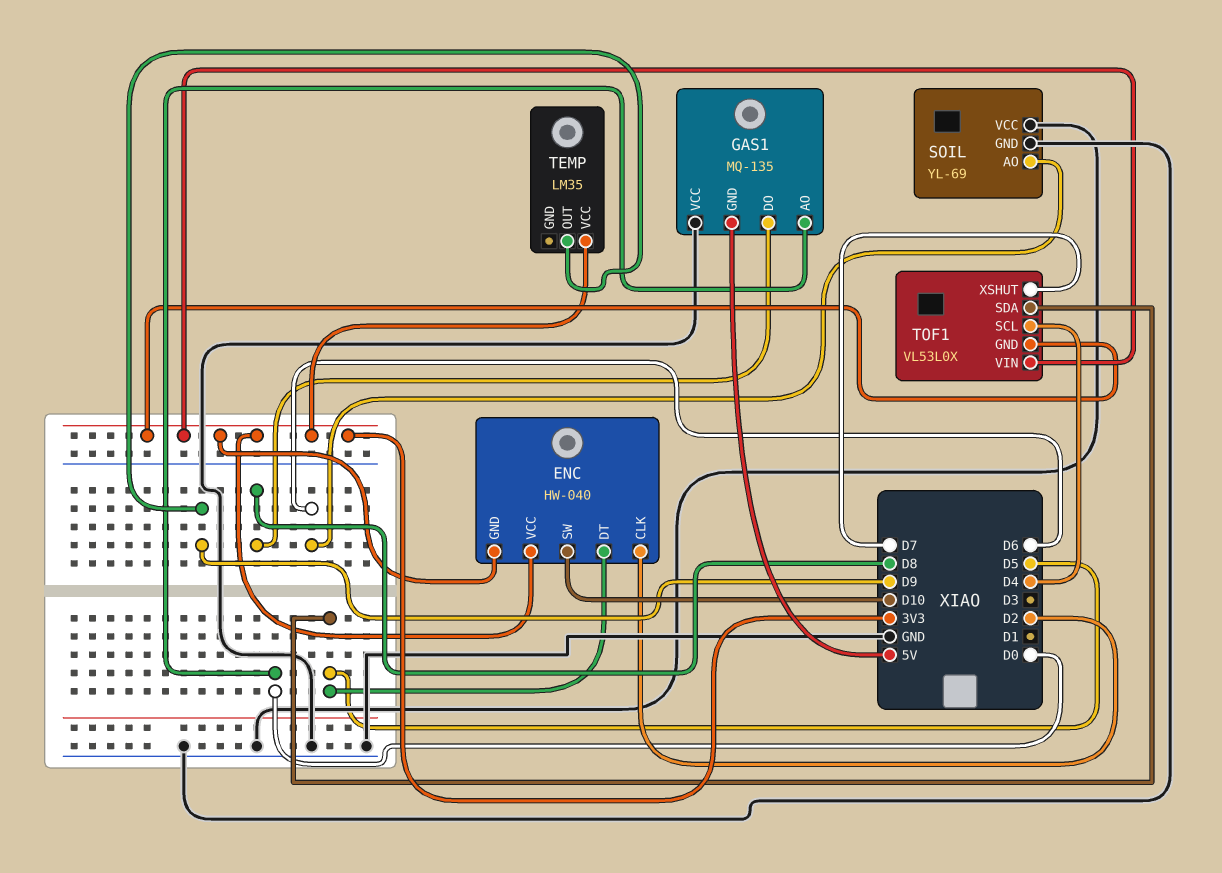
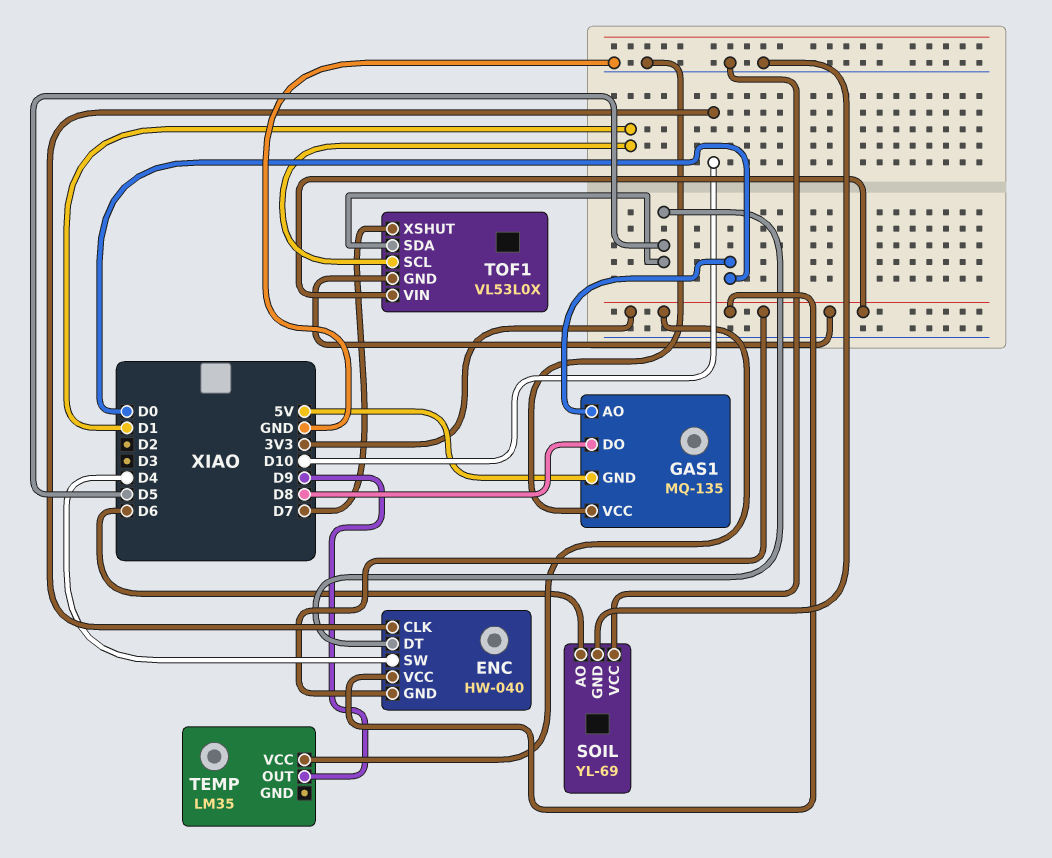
ENC pin CLK: D2 -> D10
ENC pin SW: D10 -> D4
TOF1 pin SCL: D4 -> D1

